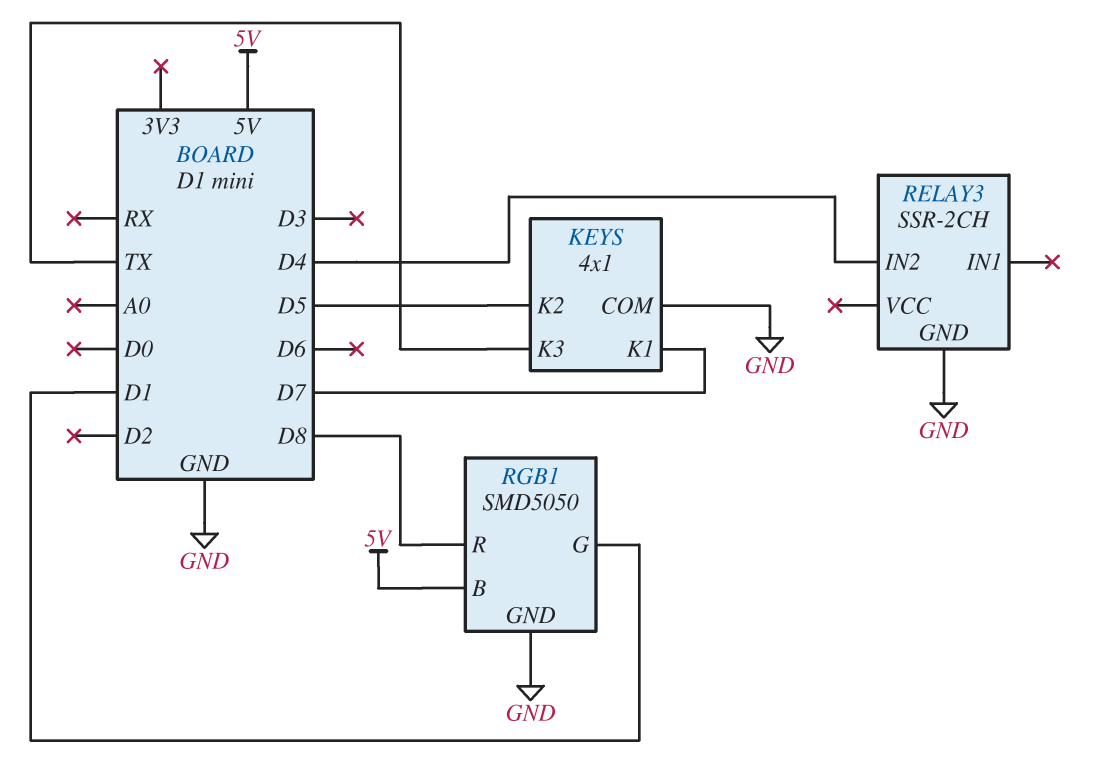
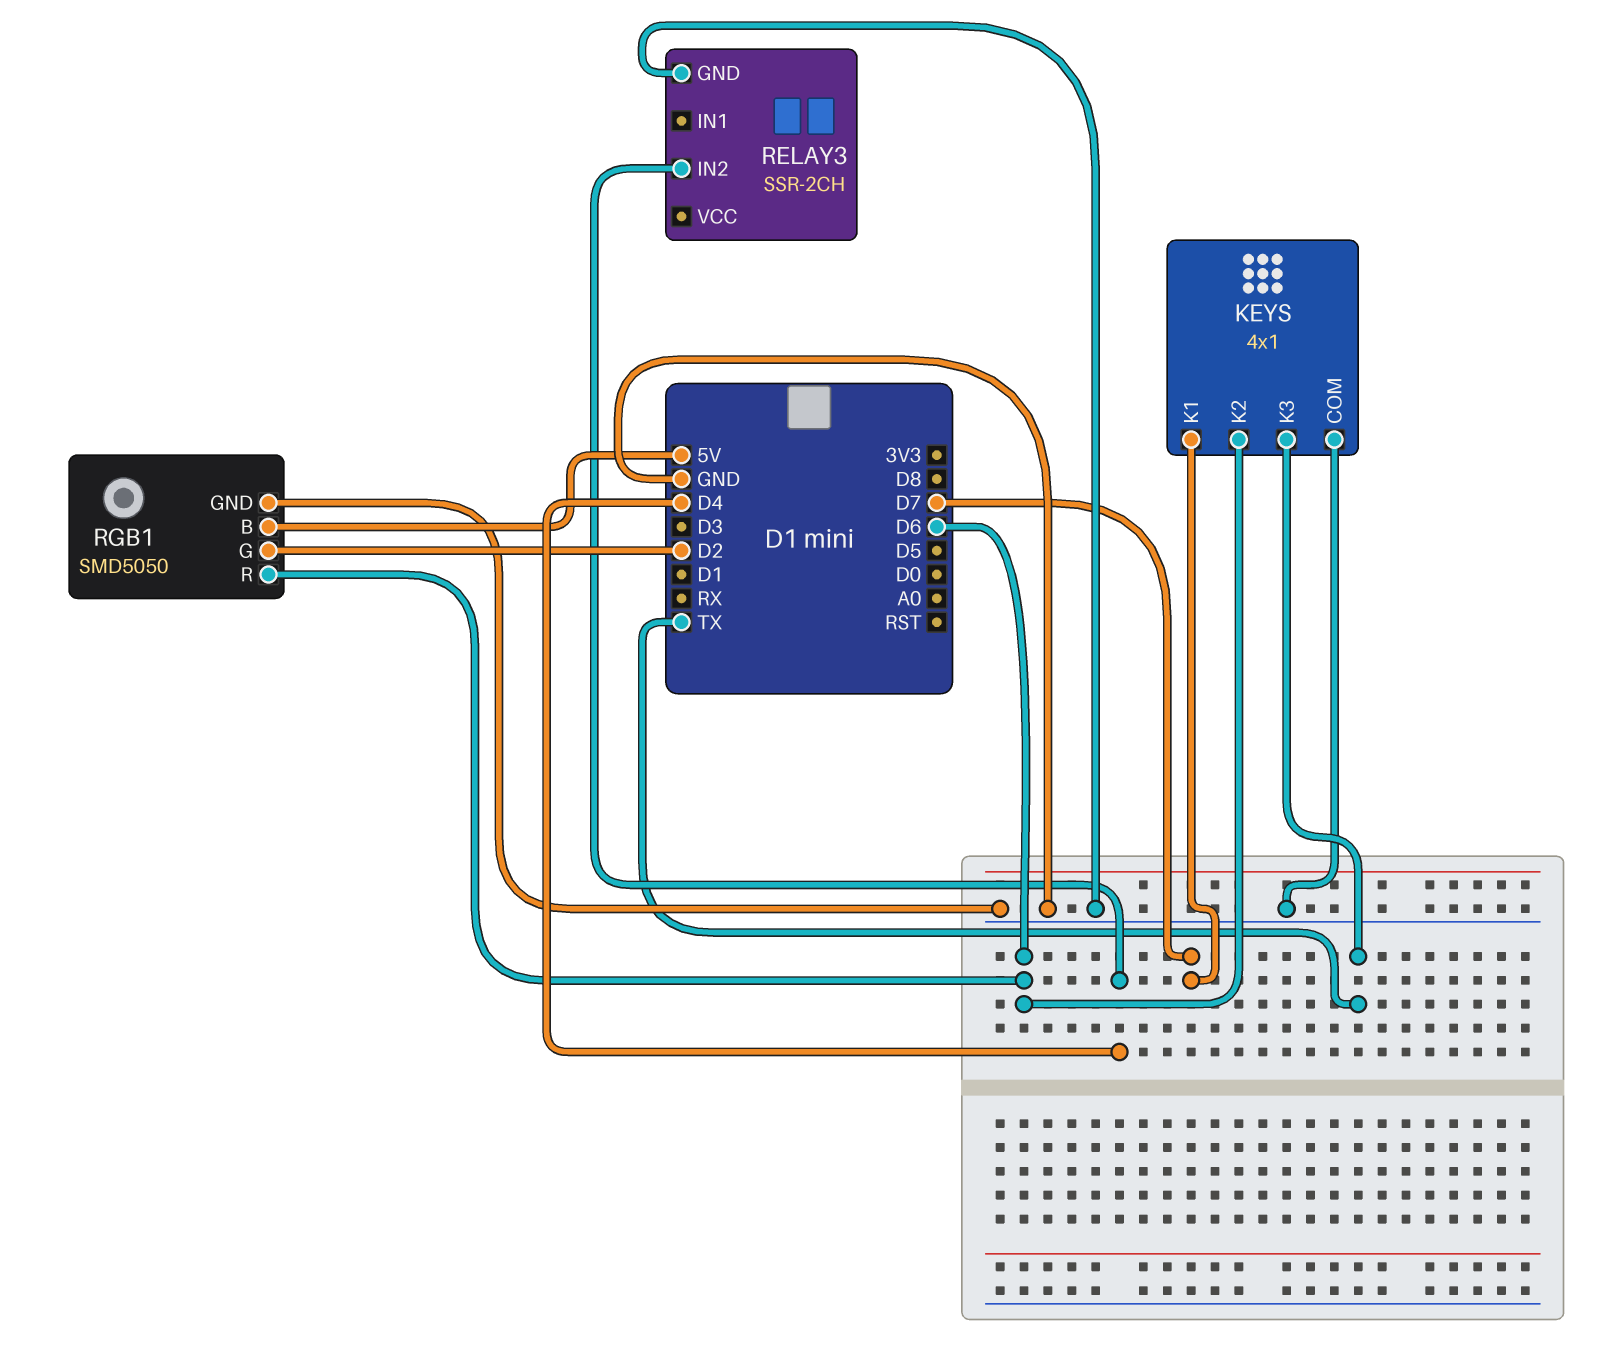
KEYS pin K2: D5 -> D6
RGB1 pin G: D1 -> D2
RGB1 pin R: D8 -> D6

